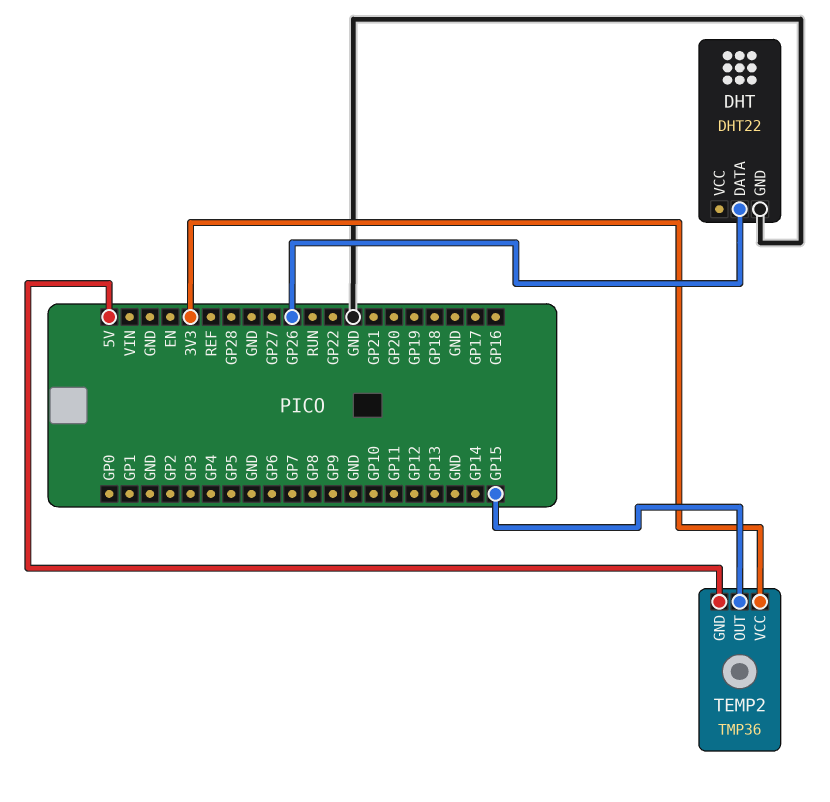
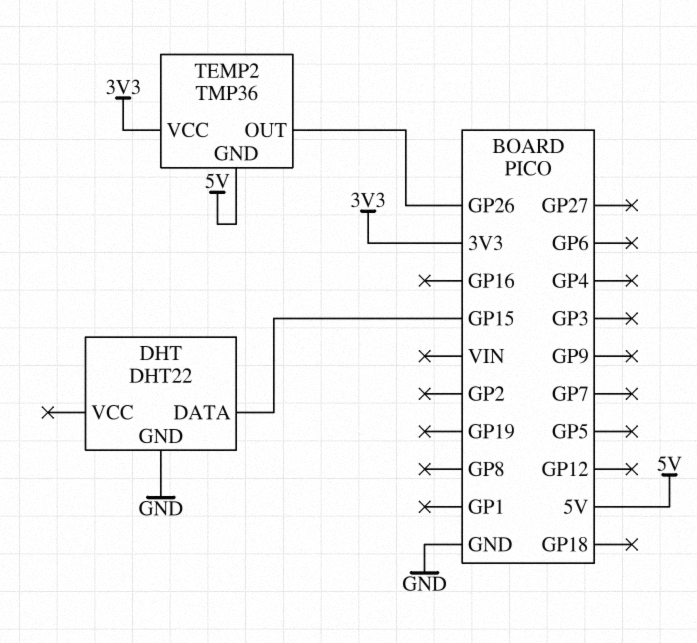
DHT pin DATA: GP26 -> GP15
TEMP2 pin OUT: GP15 -> GP26

